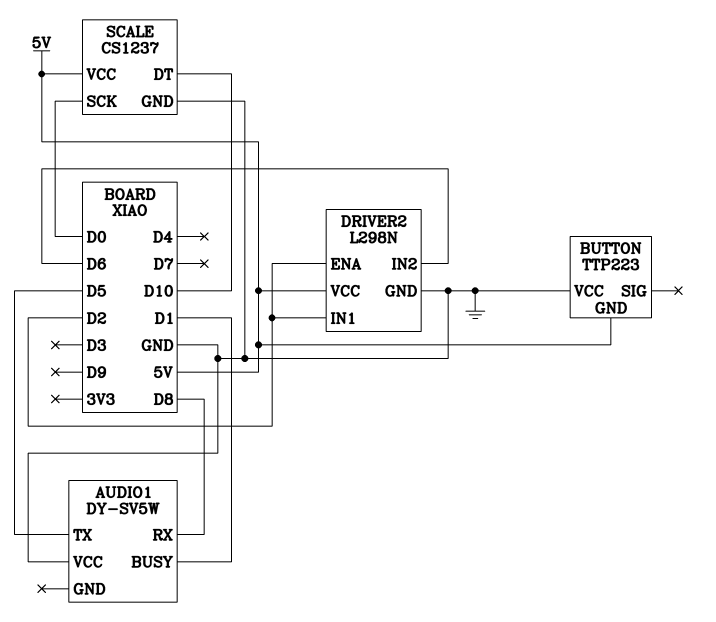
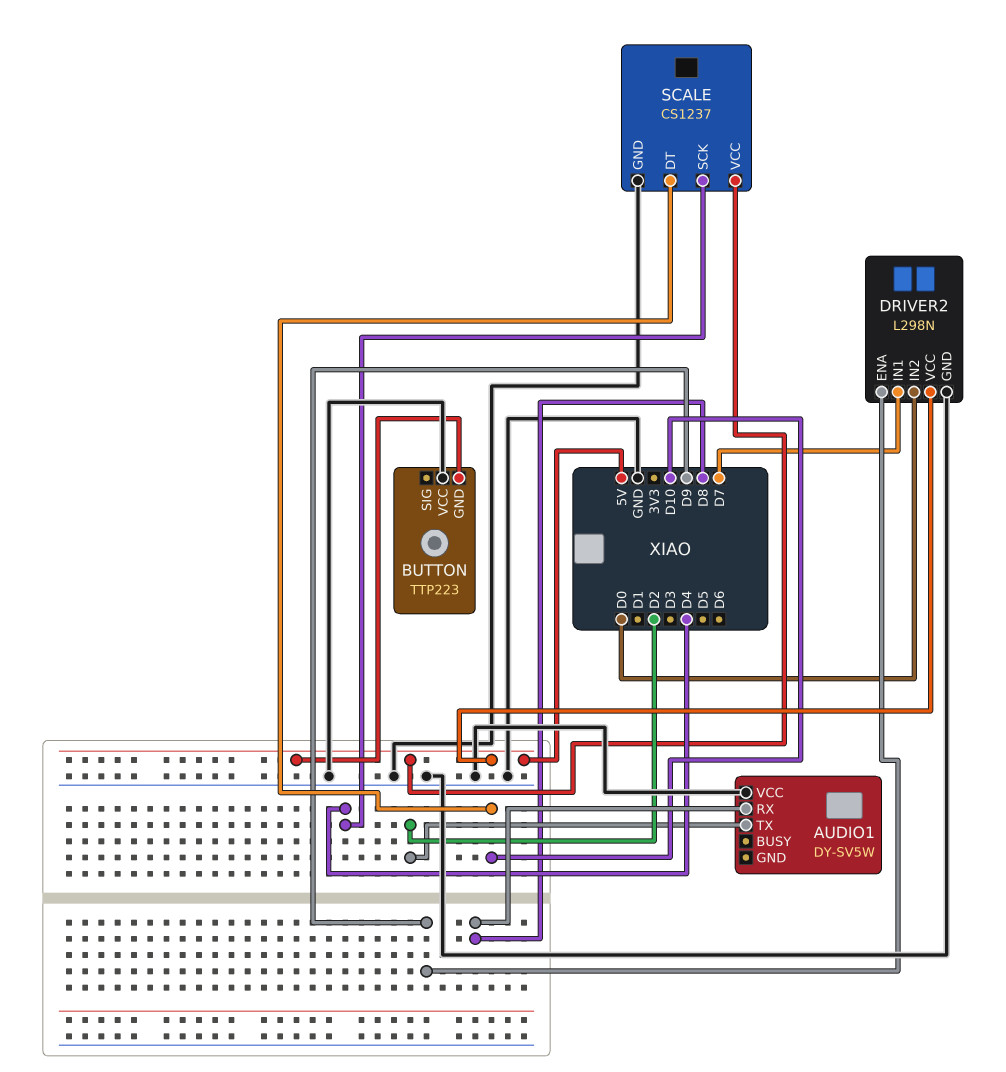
AUDIO1 pin BUSY: D1 -> none
AUDIO1 pin TX: D5 -> D2
DRIVER2 pin ENA: D2 -> D9
DRIVER2 pin IN1: D2 -> D7
DRIVER2 pin IN2: D6 -> D0
SCALE pin SCK: D0 -> D4

